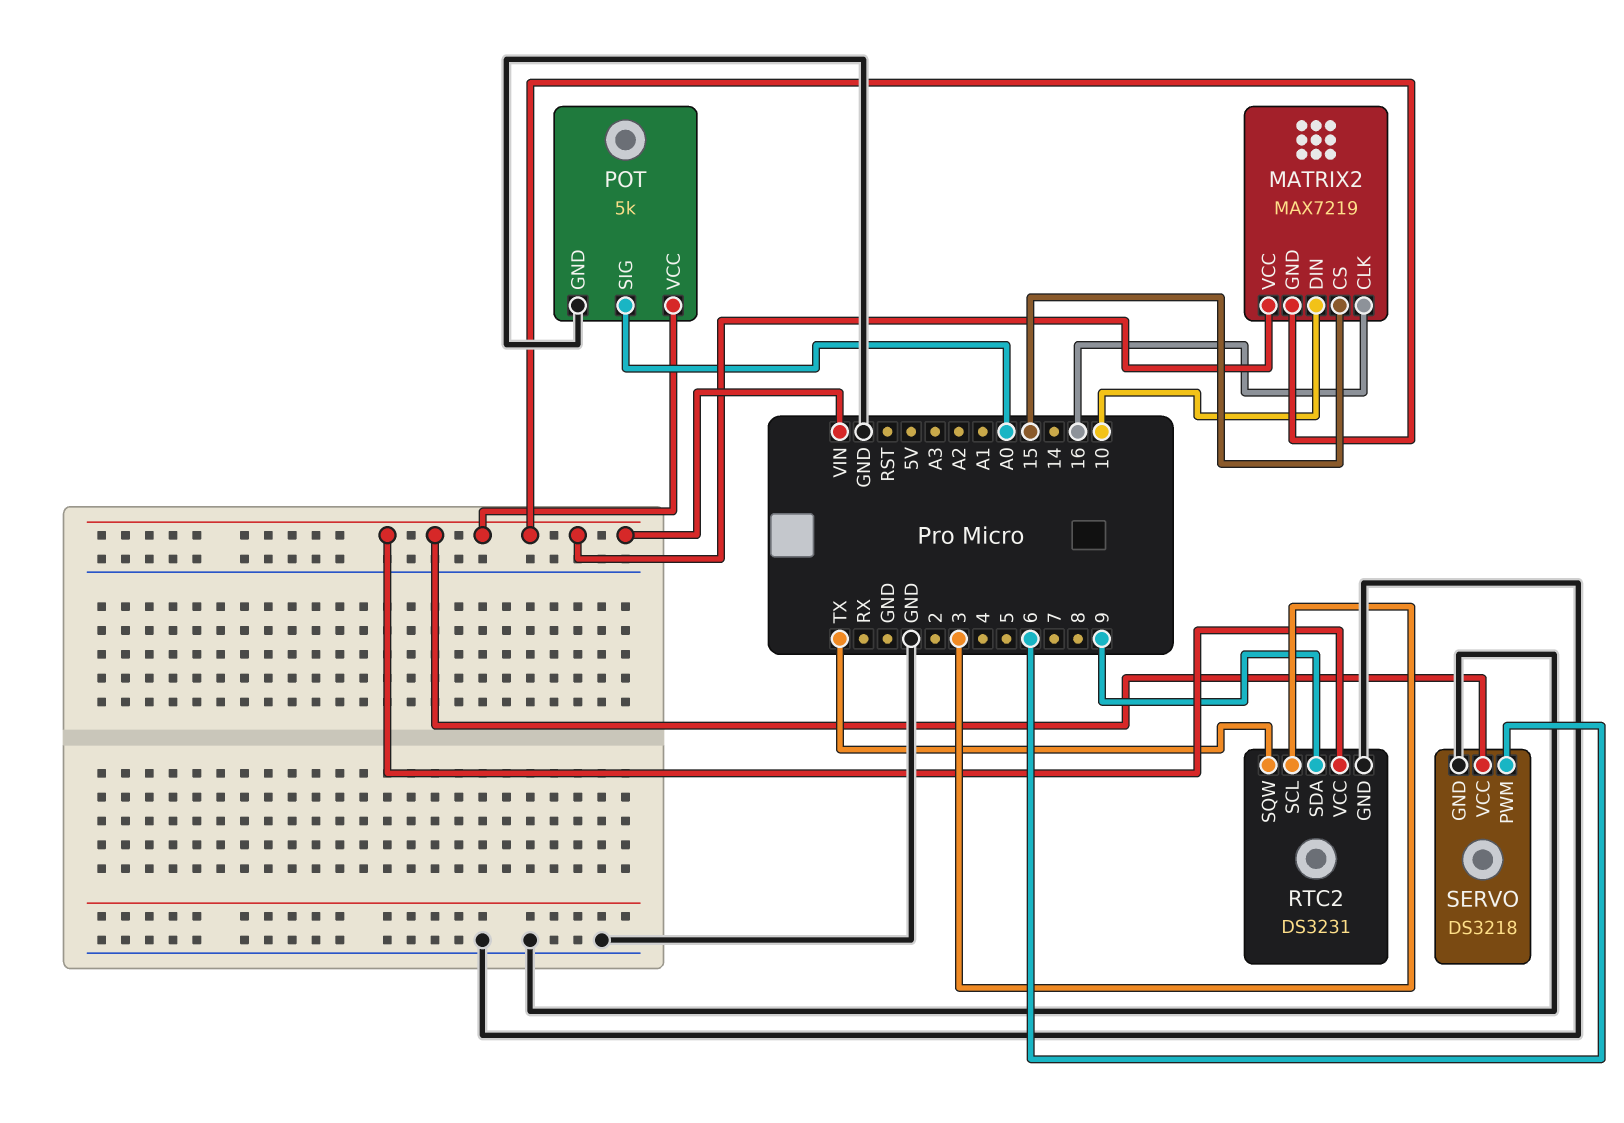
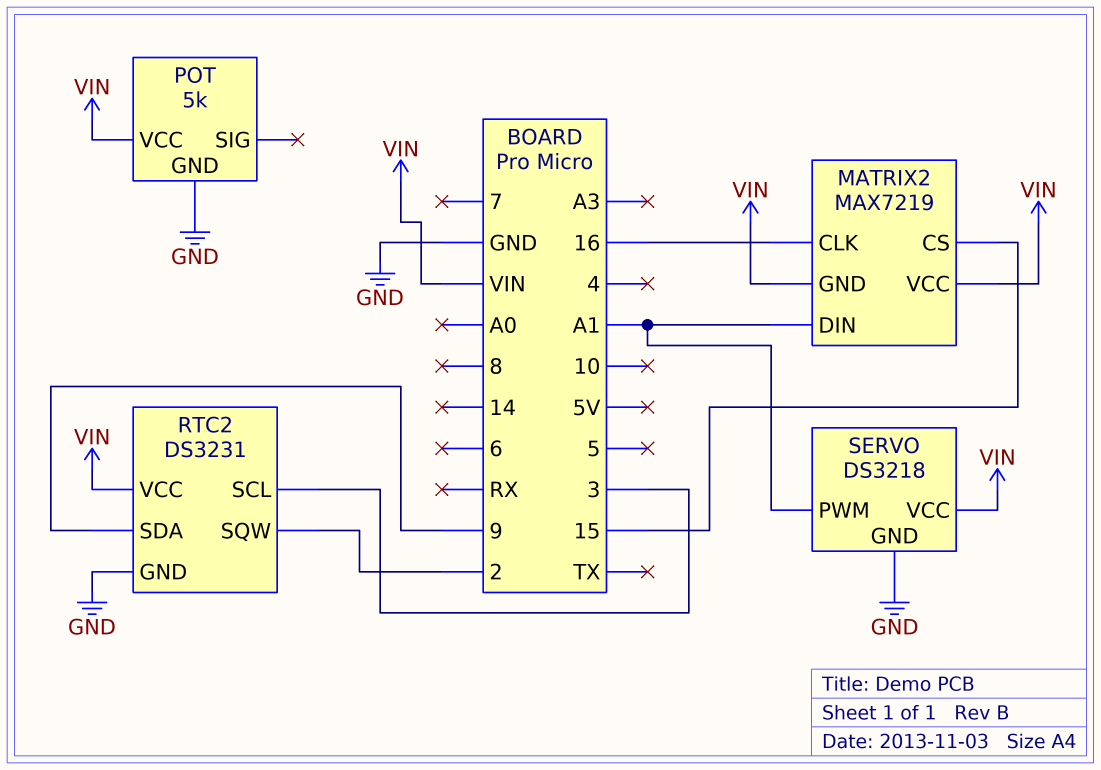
MATRIX2 pin DIN: 10 -> A1
POT pin SIG: A0 -> none
RTC2 pin SQW: TX -> 2
SERVO pin PWM: 6 -> A1

